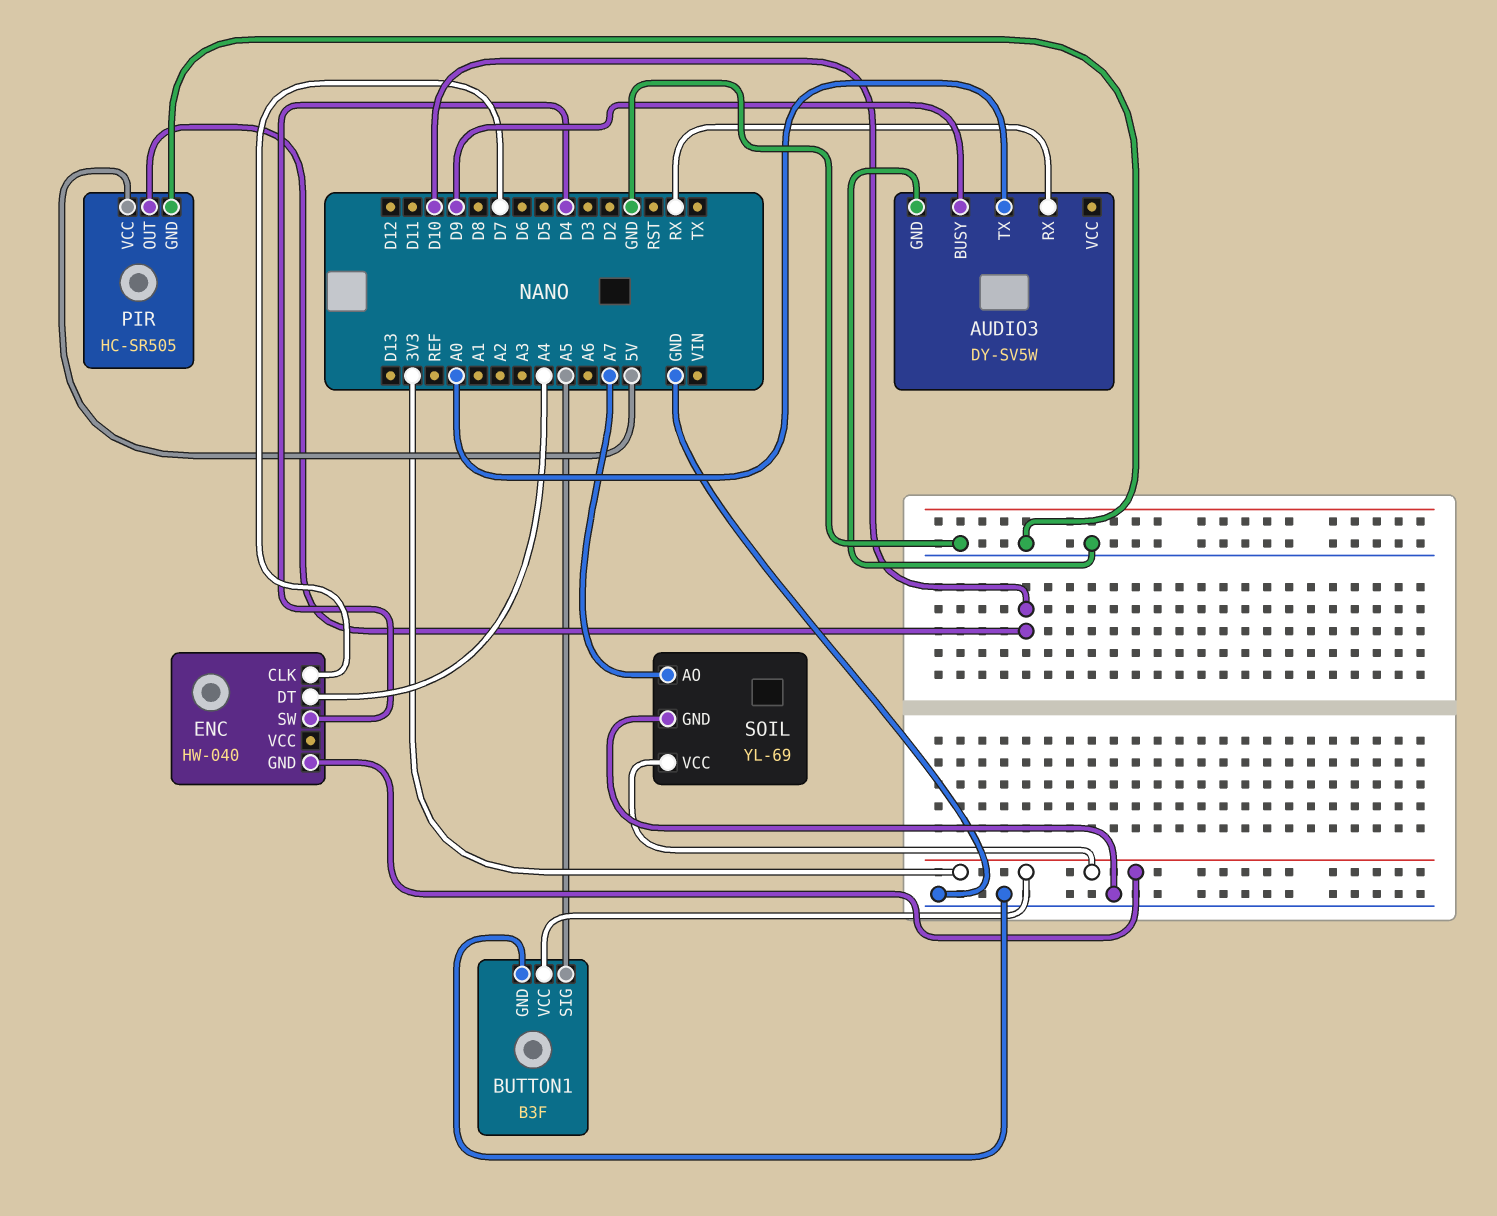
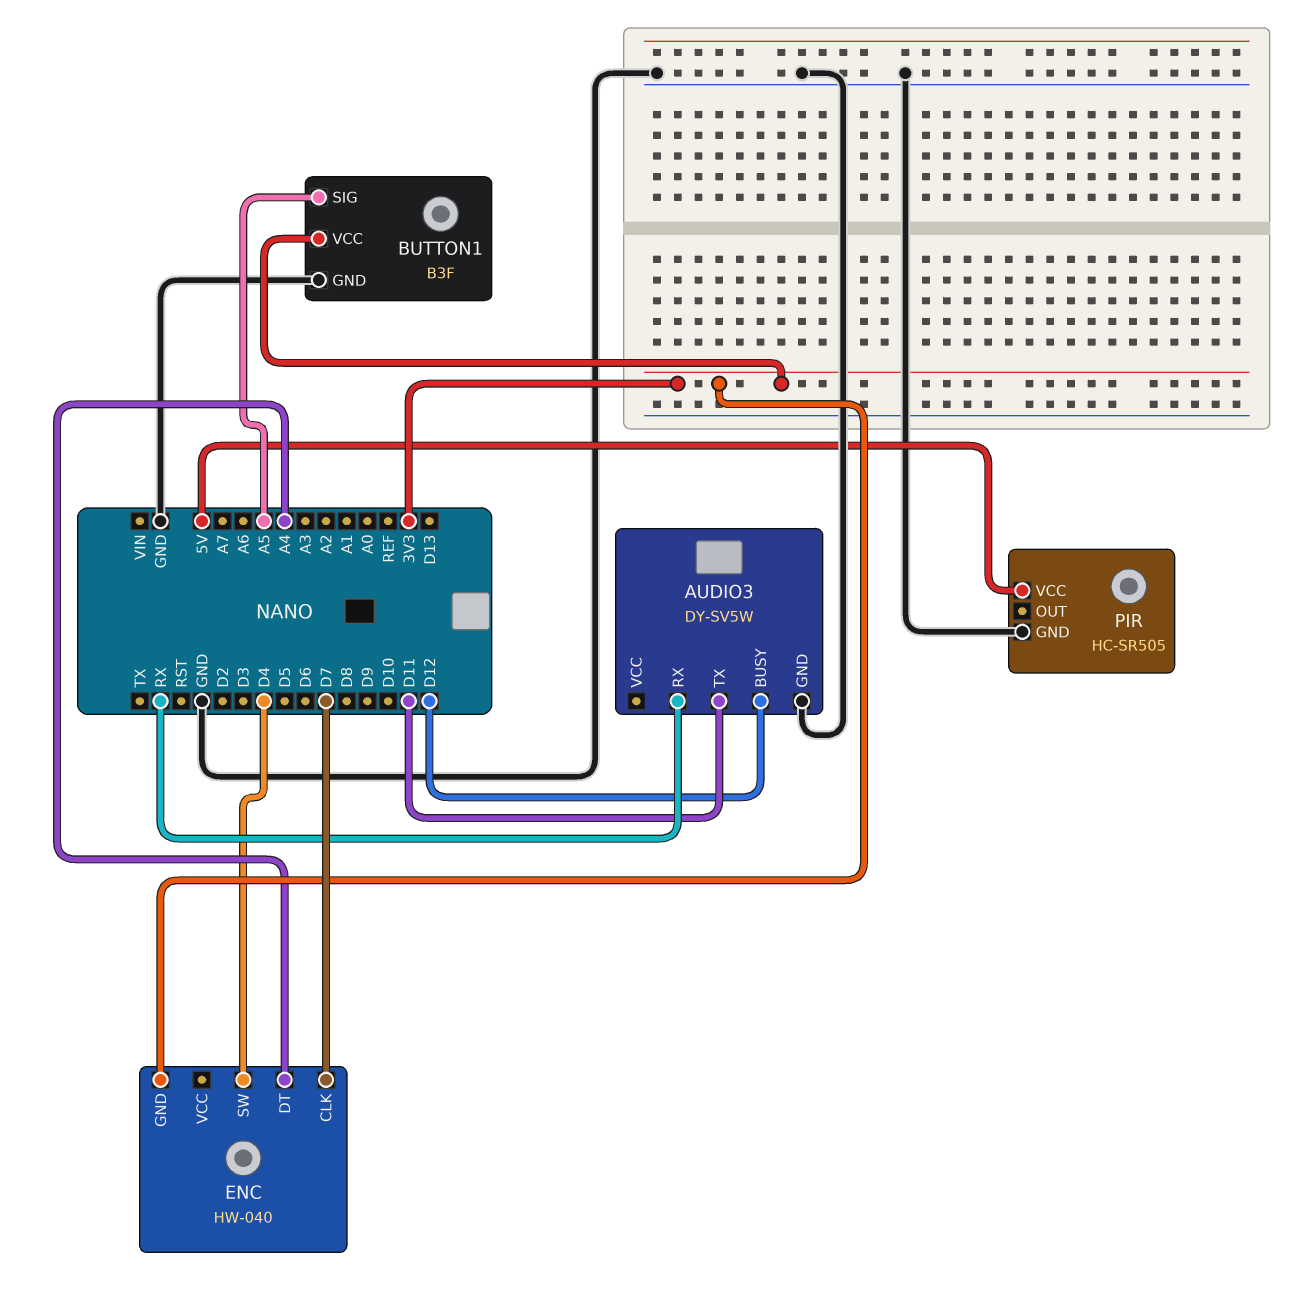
AUDIO3 pin BUSY: D9 -> D12
AUDIO3 pin TX: A0 -> D11
PIR pin OUT: D10 -> none
SOIL: YL-69 -> none
SOIL pin AO: A7 -> none
SOIL pin GND: GND -> none
SOIL pin VCC: 3V3 -> none

